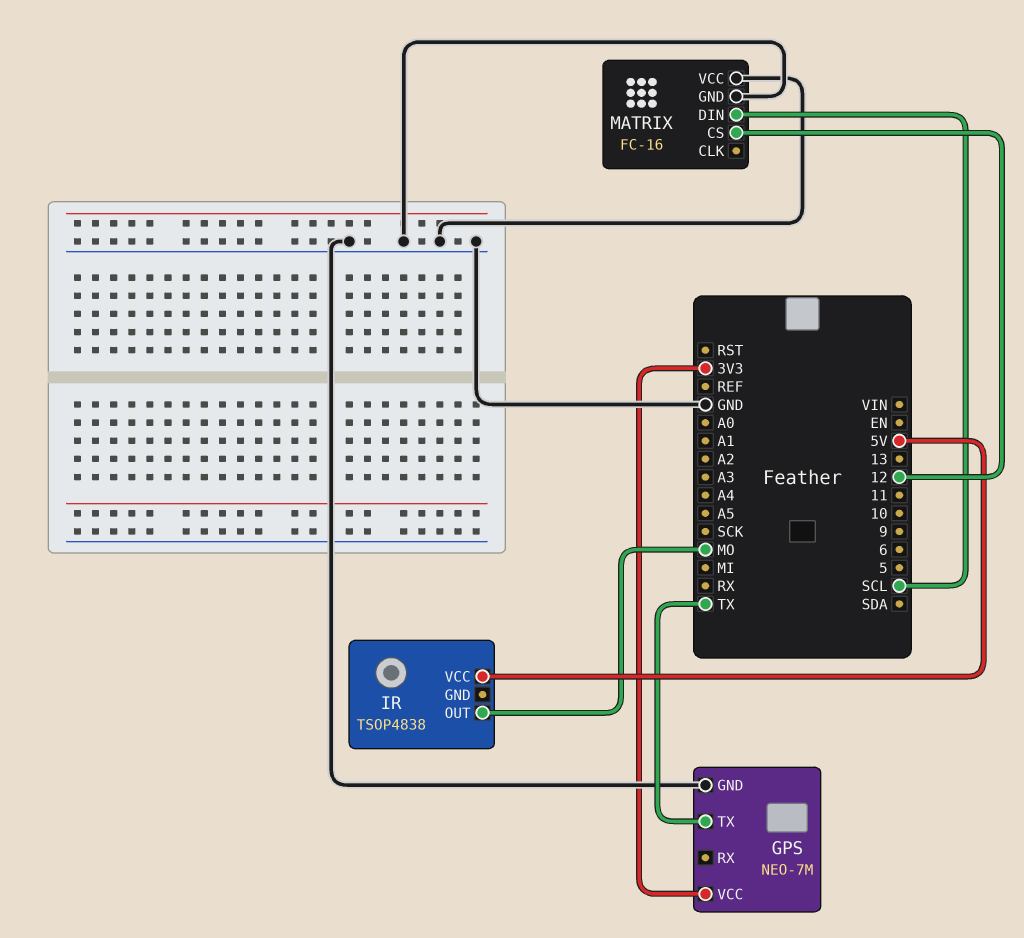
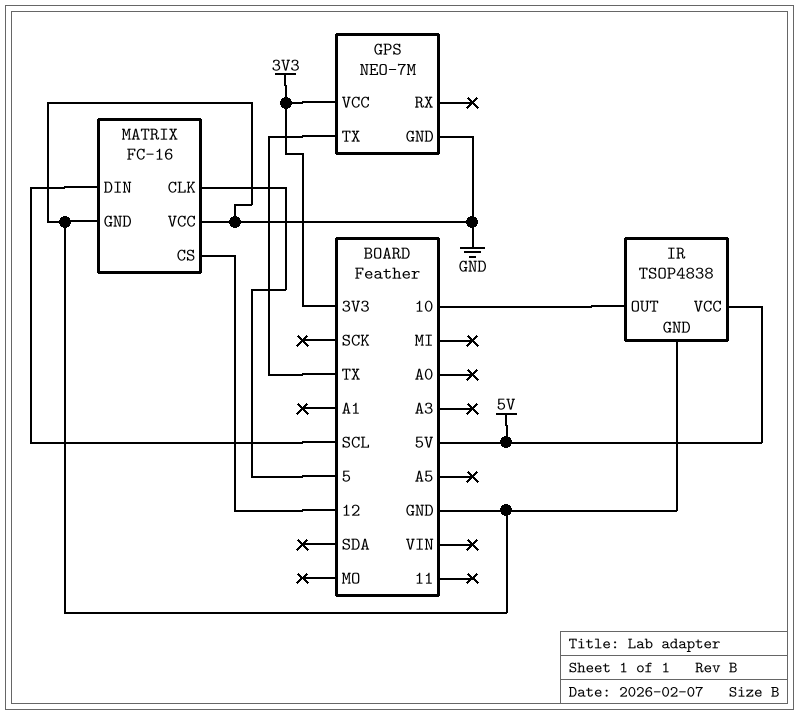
IR pin GND: none -> GND
IR pin OUT: MO -> 10
MATRIX pin CLK: none -> 5

